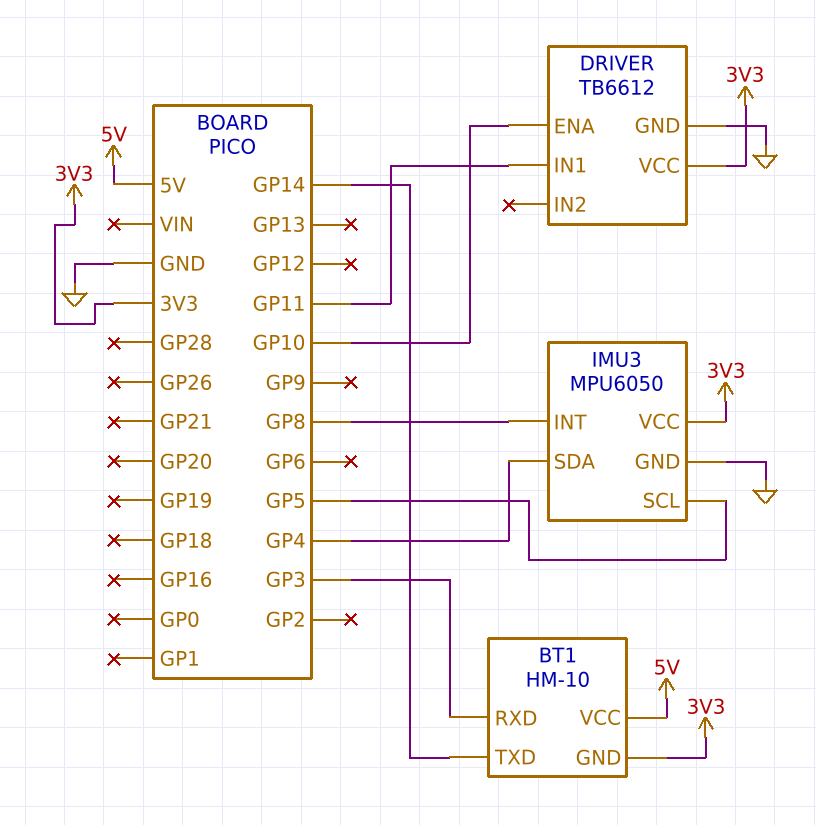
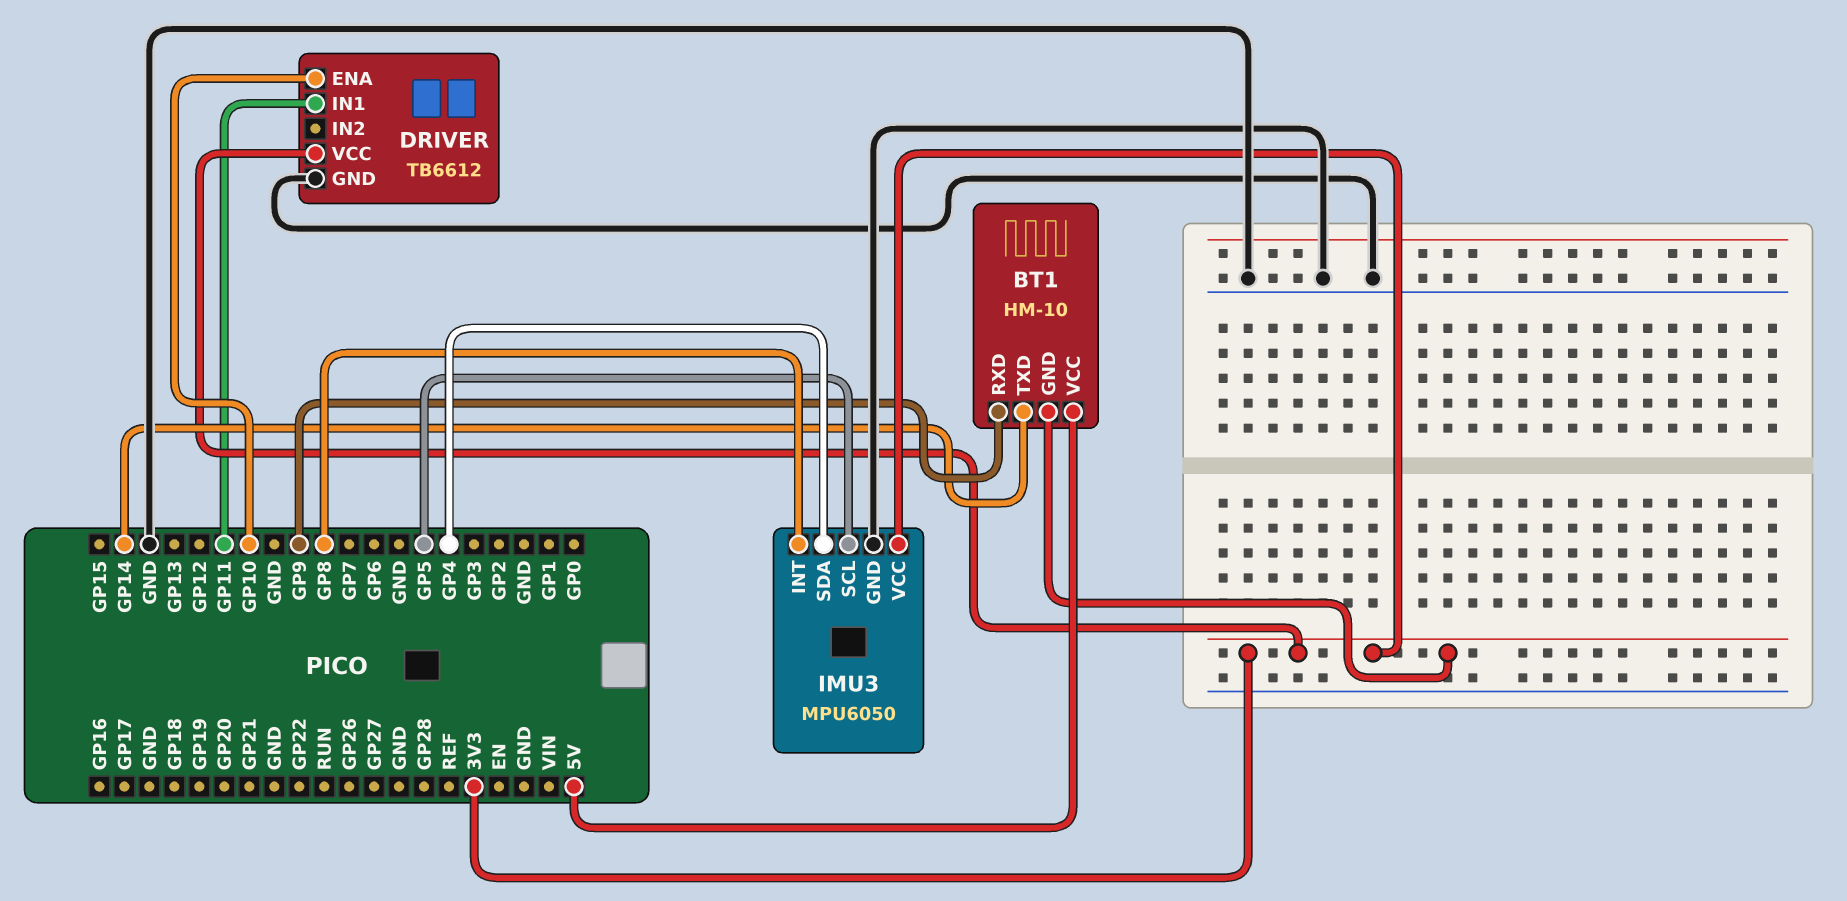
BT1 pin RXD: GP3 -> GP9

